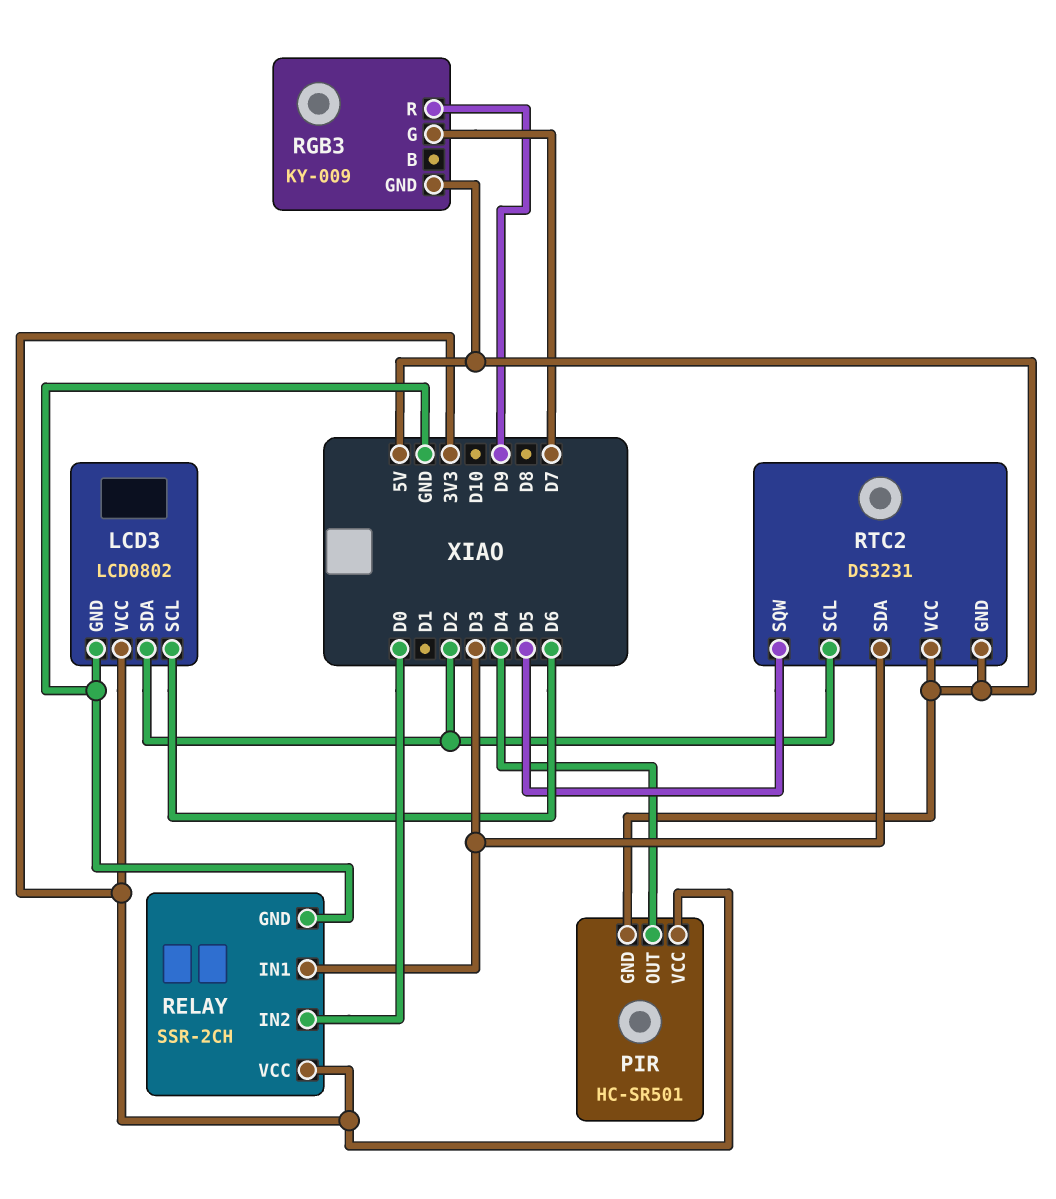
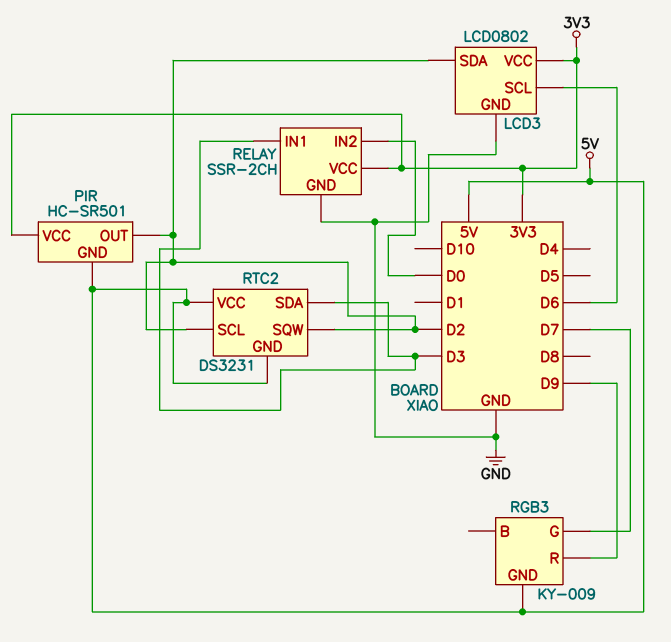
PIR pin OUT: D4 -> D2
RTC2 pin SQW: D5 -> D2

